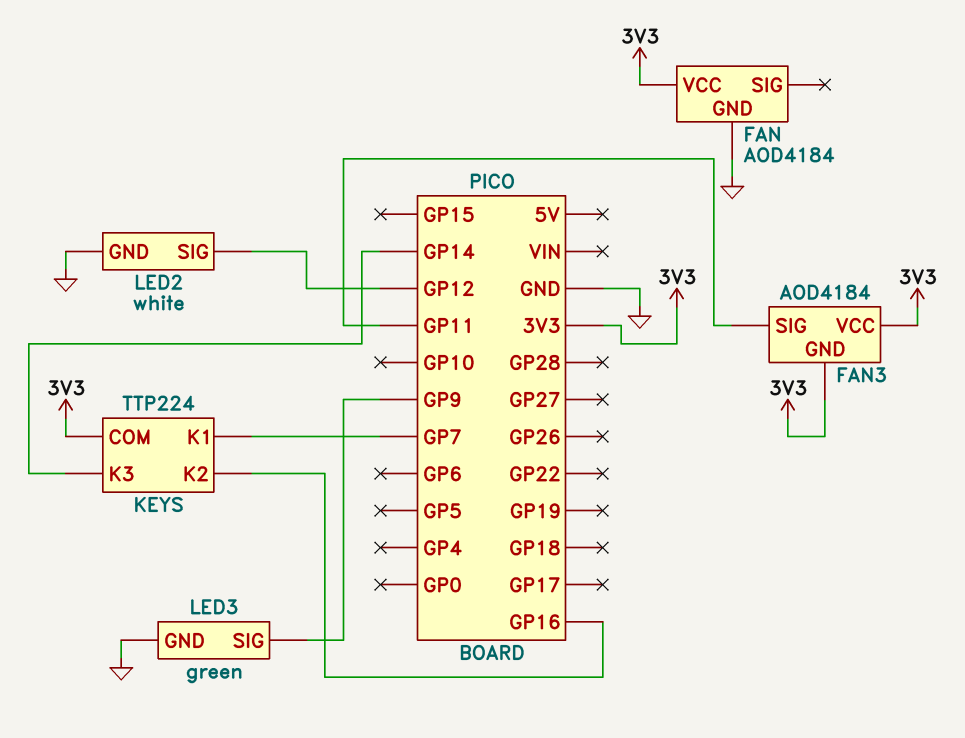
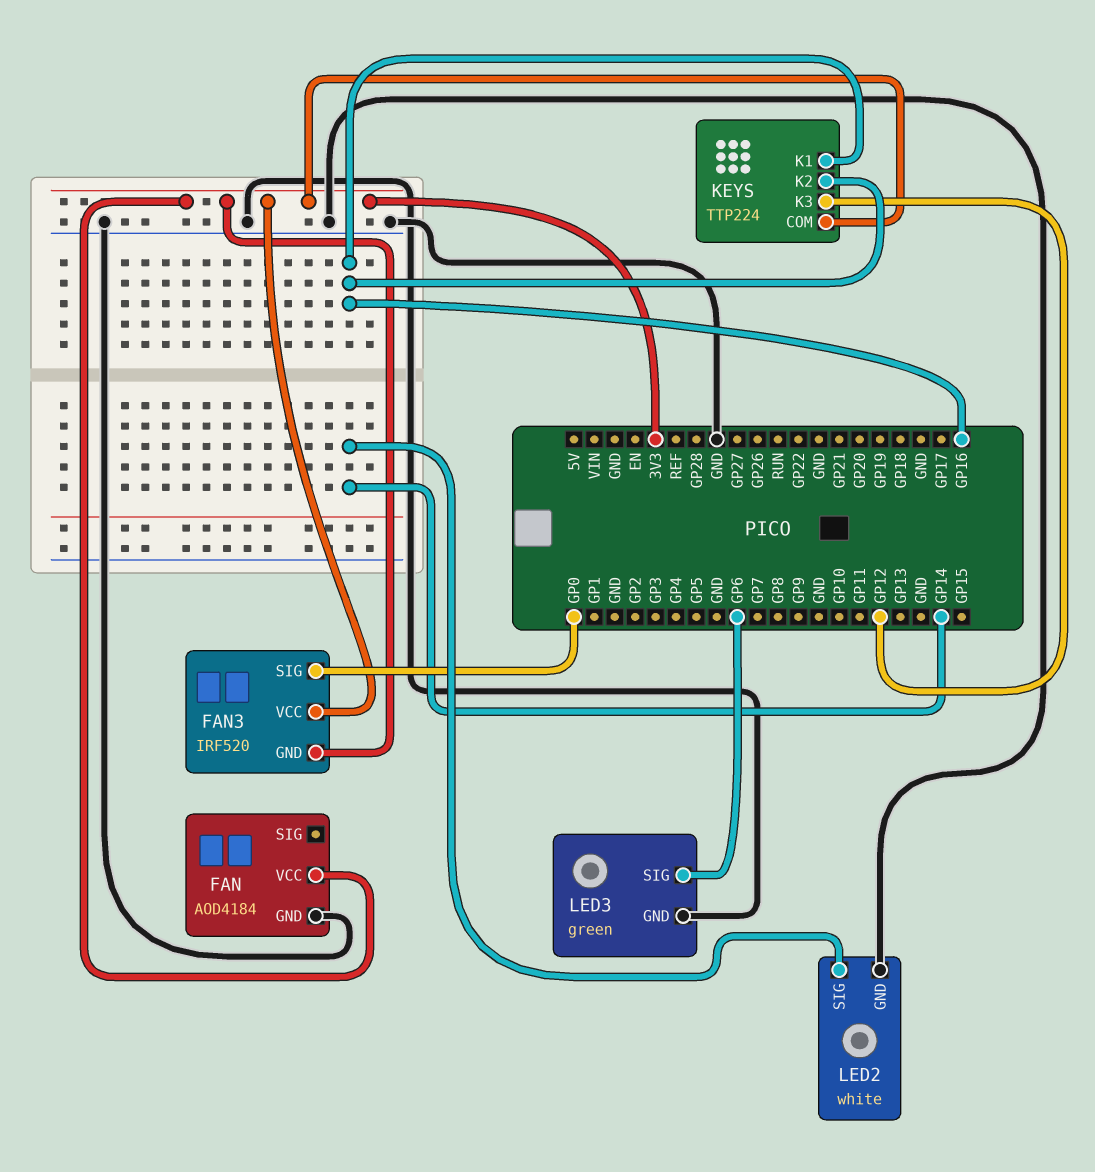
FAN3: AOD4184 -> IRF520
FAN3 pin SIG: GP11 -> GP0
KEYS pin K1: GP7 -> GP16
KEYS pin K3: GP14 -> GP12
LED2 pin SIG: GP12 -> GP14
LED3 pin SIG: GP9 -> GP6

